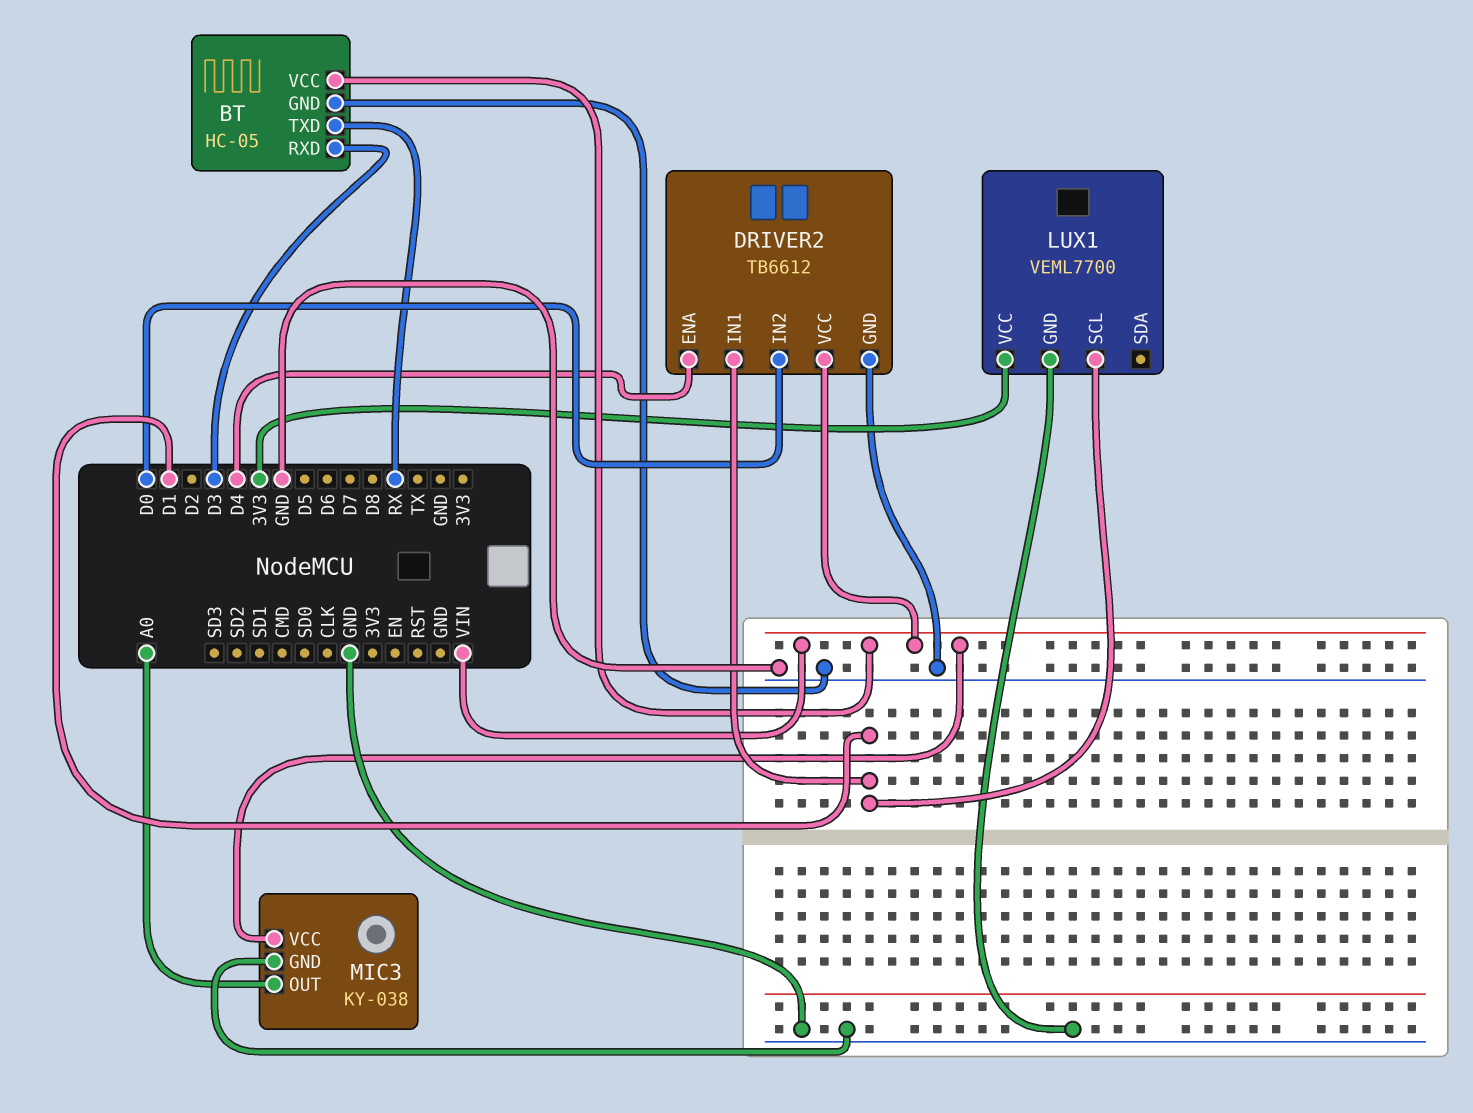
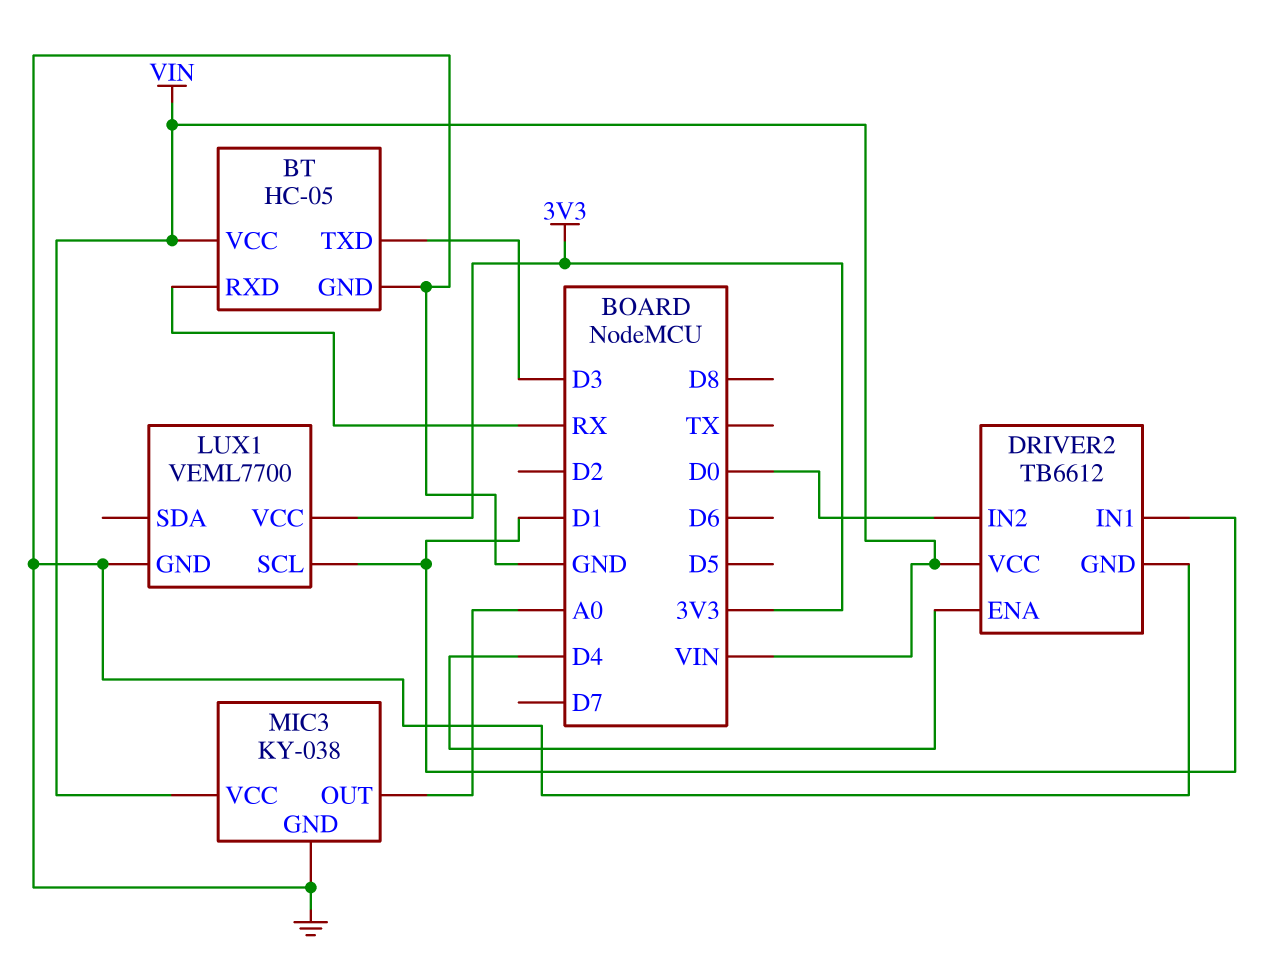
BT pin RXD: D3 -> RX
BT pin TXD: RX -> D3

